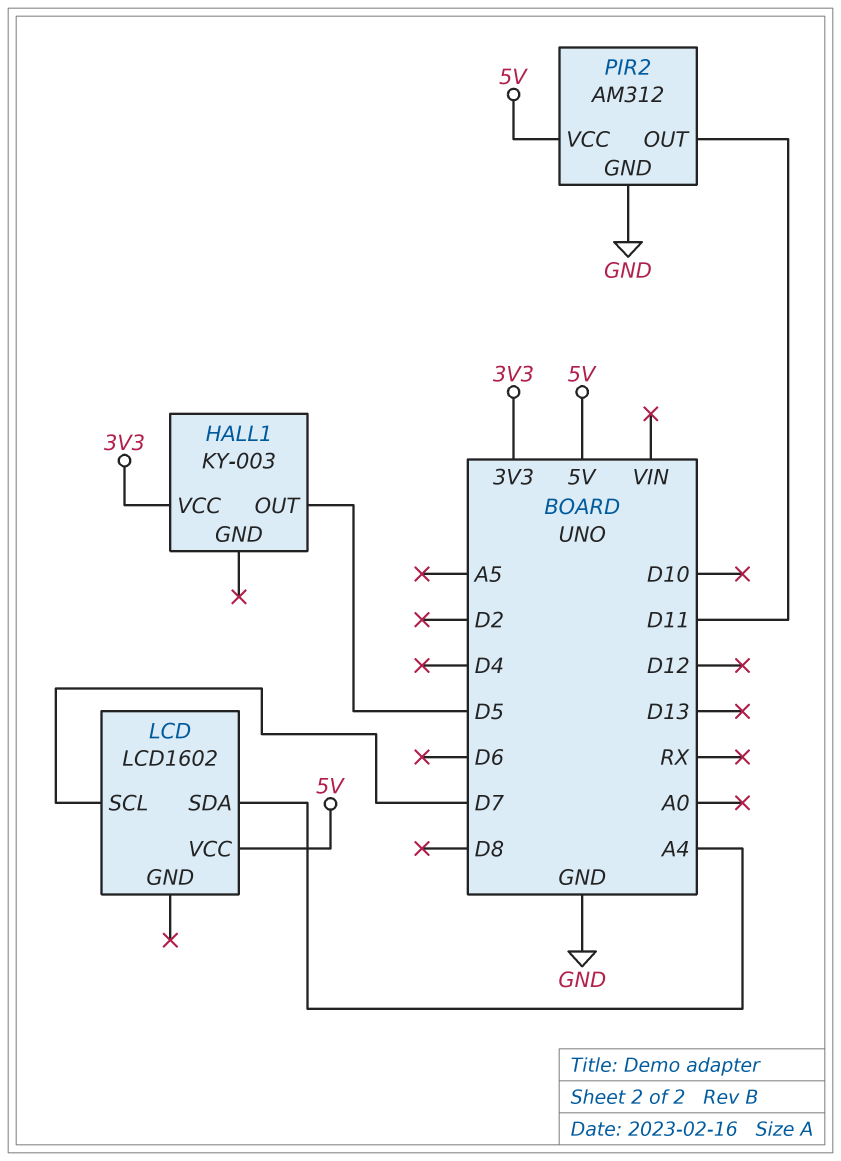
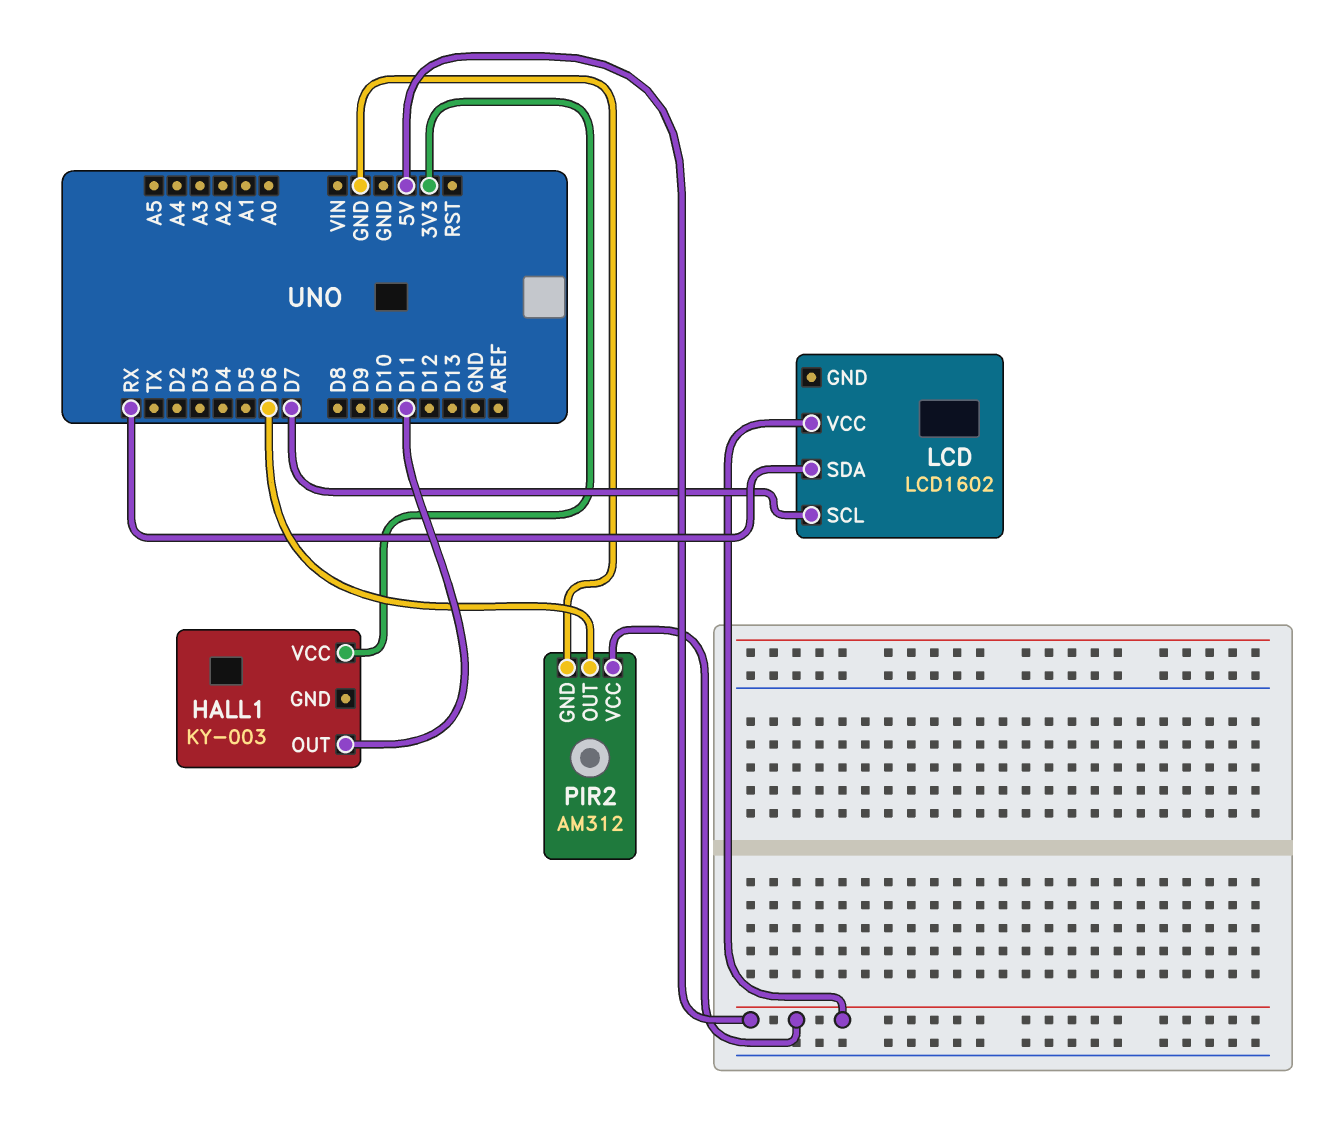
HALL1 pin OUT: D5 -> D11
LCD pin SDA: A4 -> RX
PIR2 pin OUT: D11 -> D6

